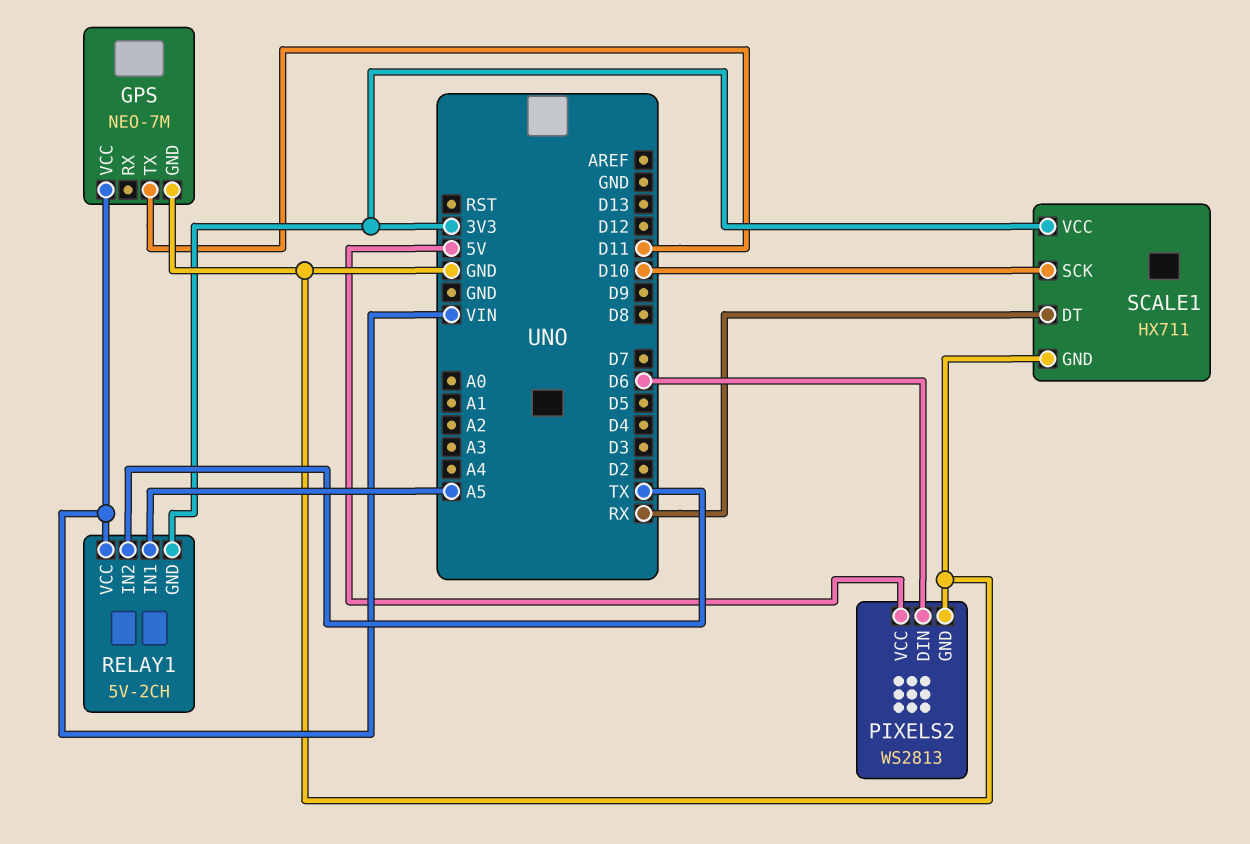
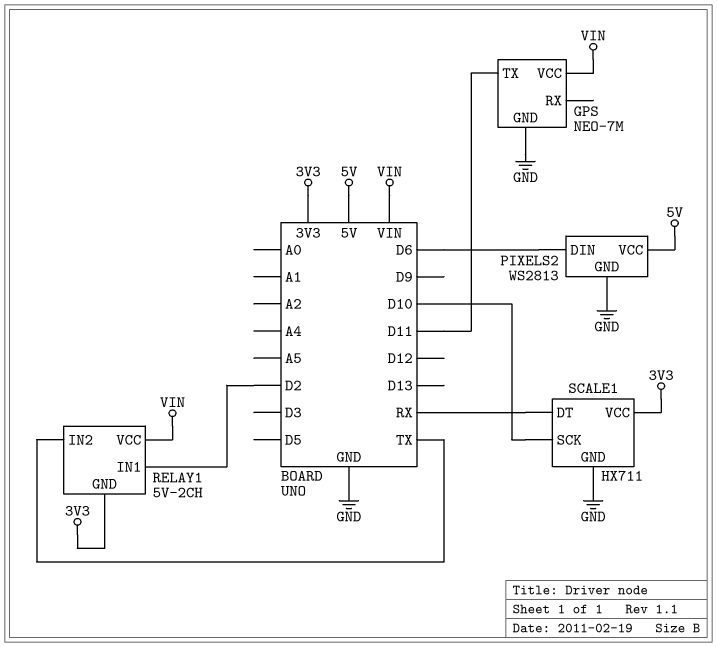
RELAY1 pin IN1: A5 -> D2

